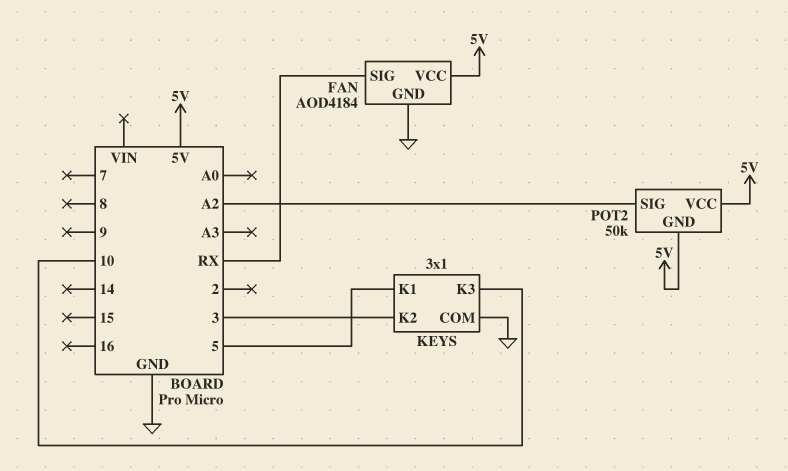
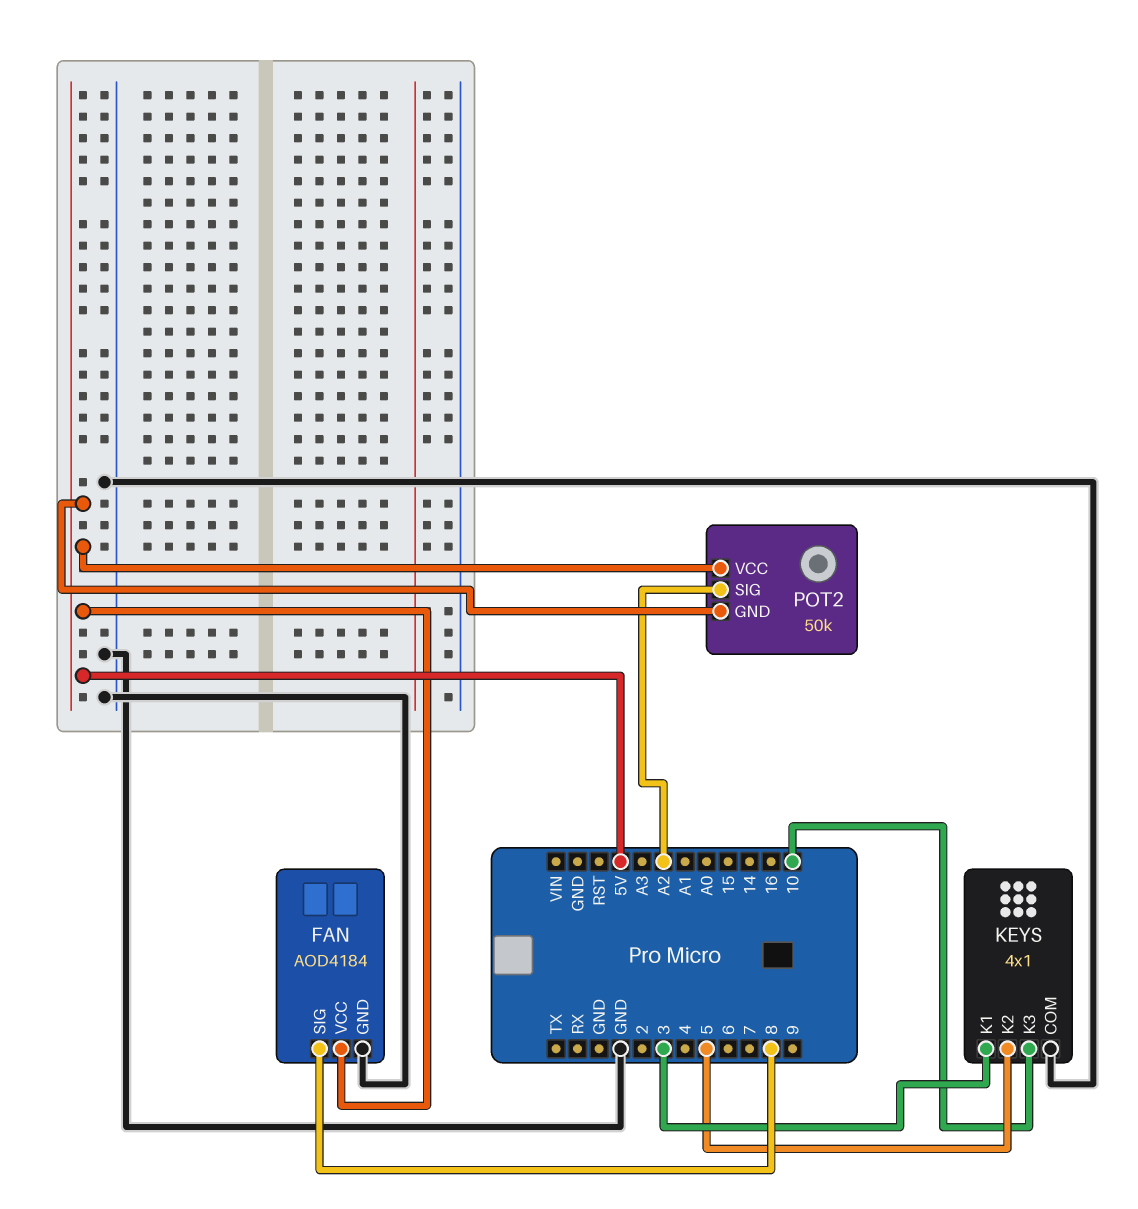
FAN pin SIG: RX -> 8
KEYS: 3x1 -> 4x1
KEYS pin K1: 5 -> 3
KEYS pin K2: 3 -> 5

